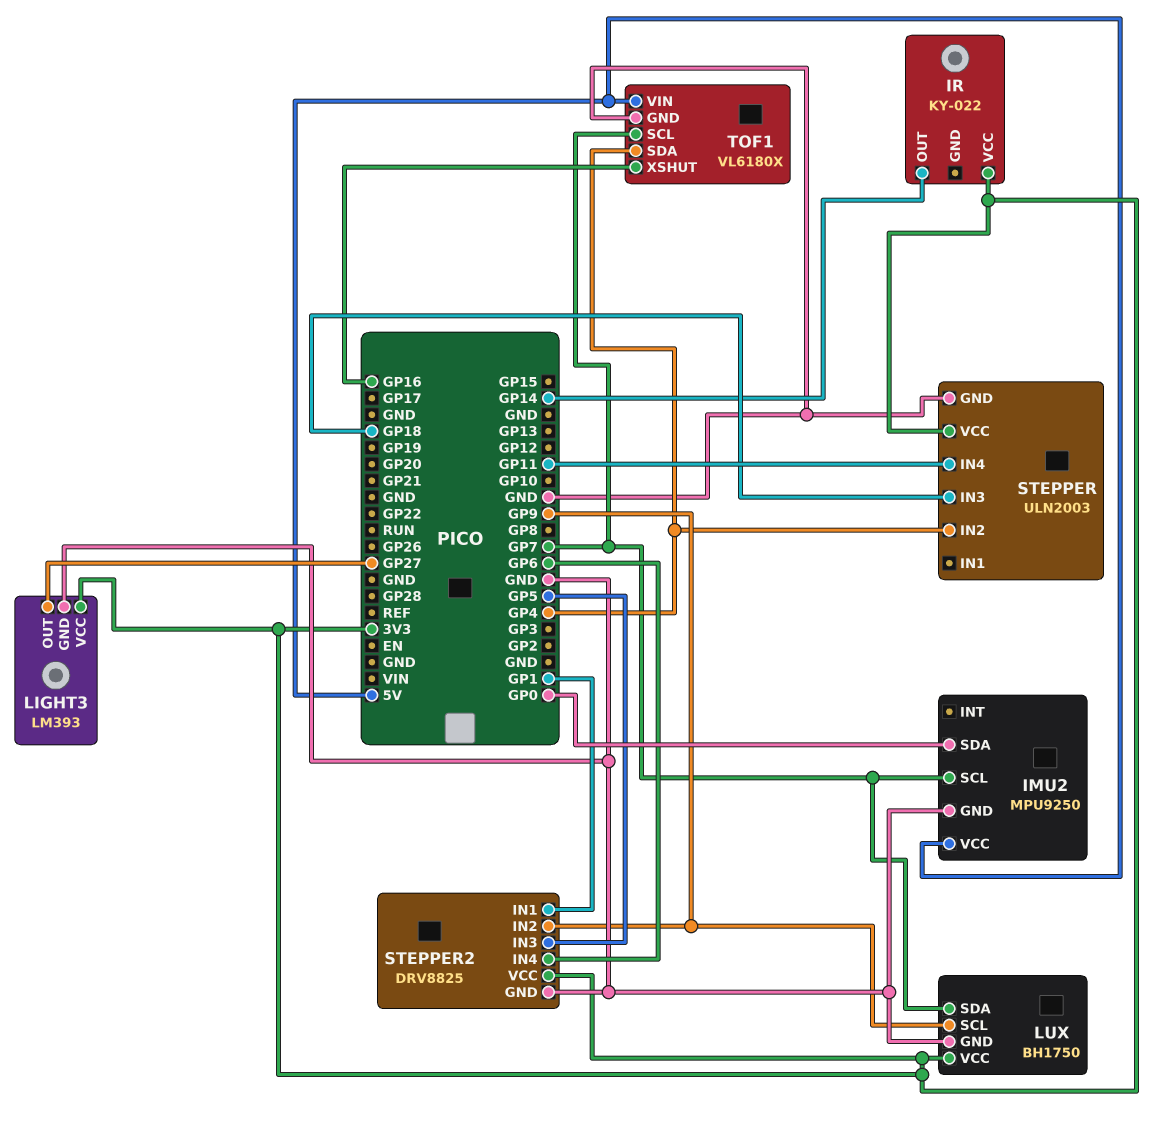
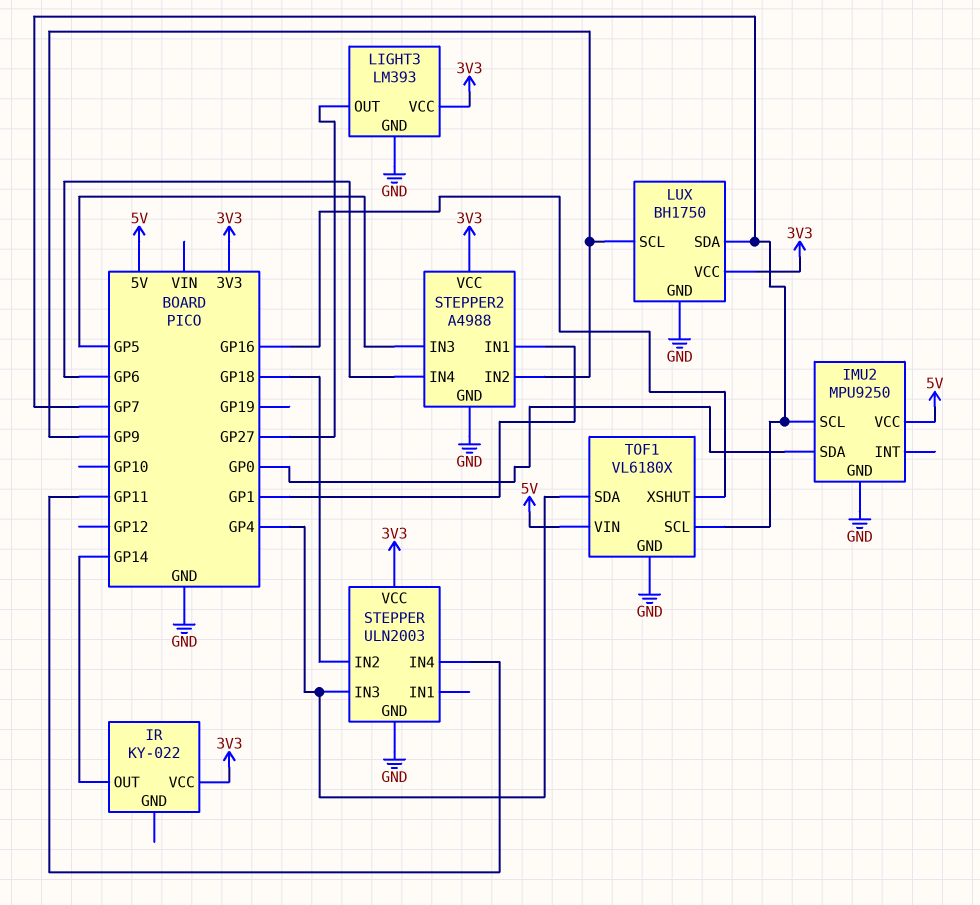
STEPPER pin IN2: GP4 -> GP18
STEPPER pin IN3: GP18 -> GP4
STEPPER2: DRV8825 -> A4988

